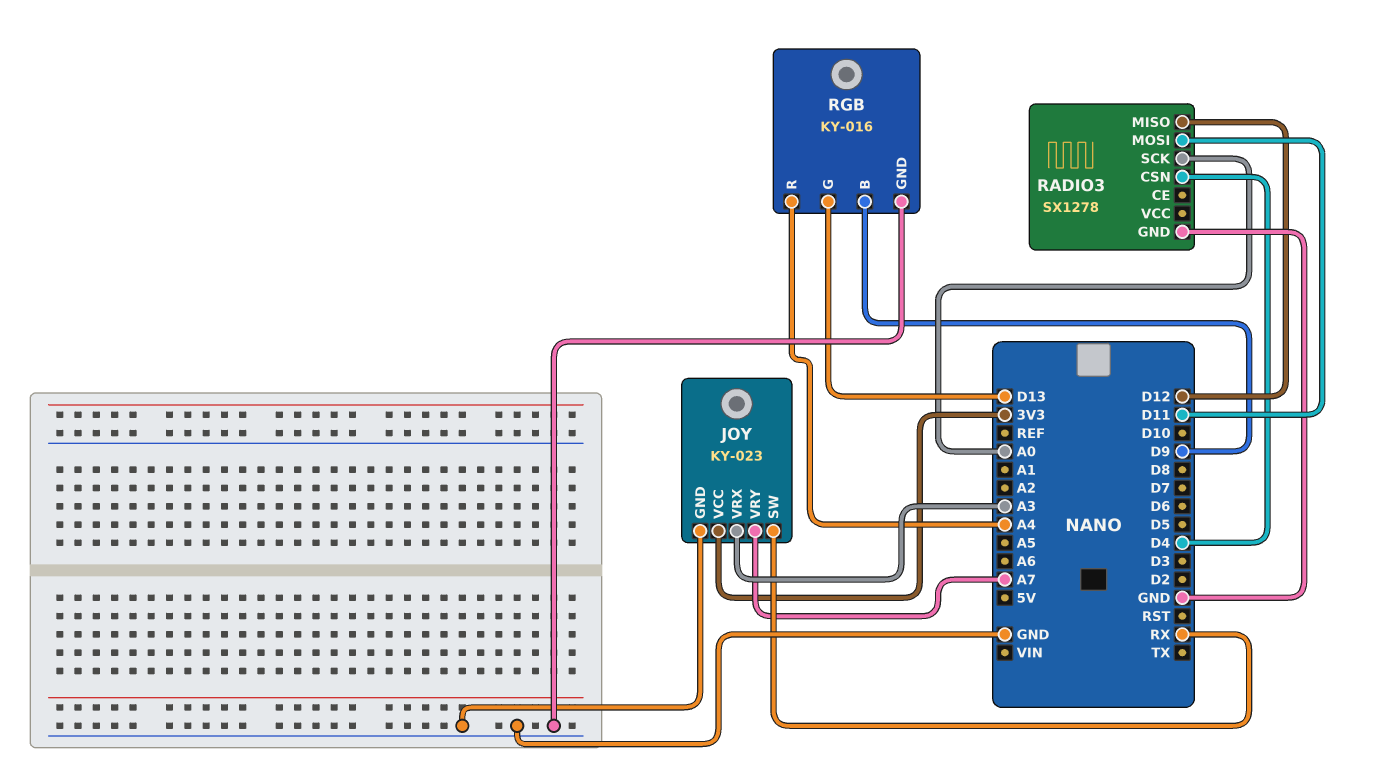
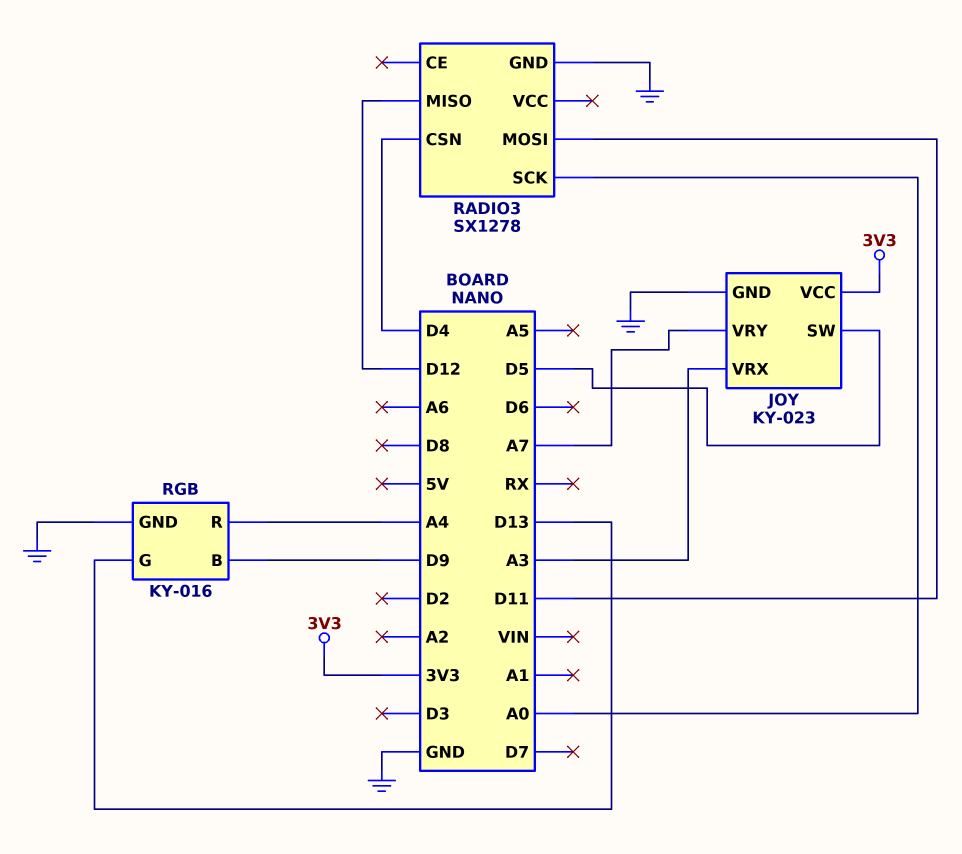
JOY pin SW: RX -> D5

